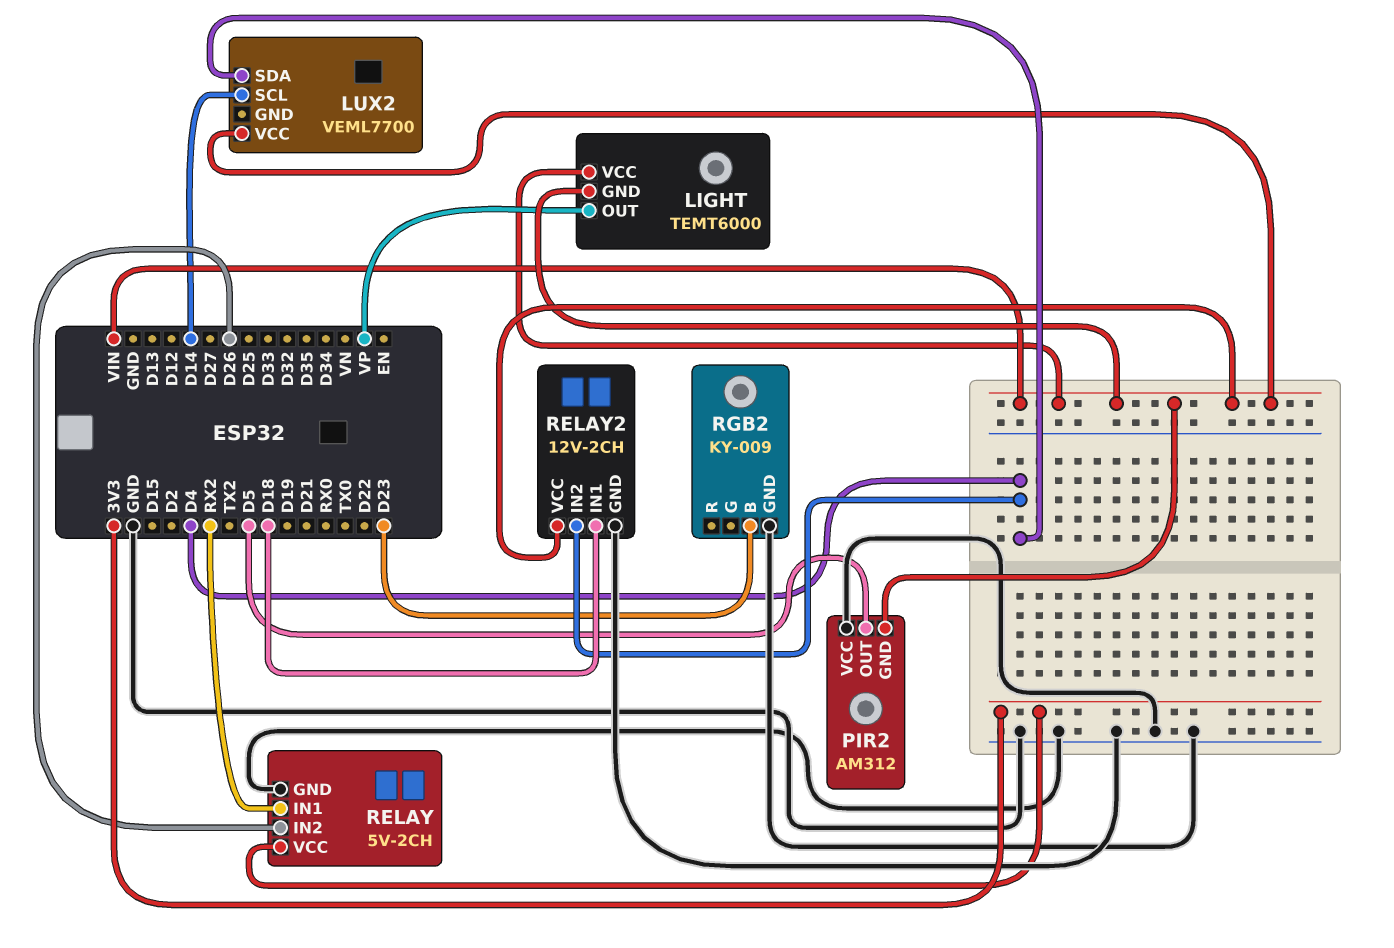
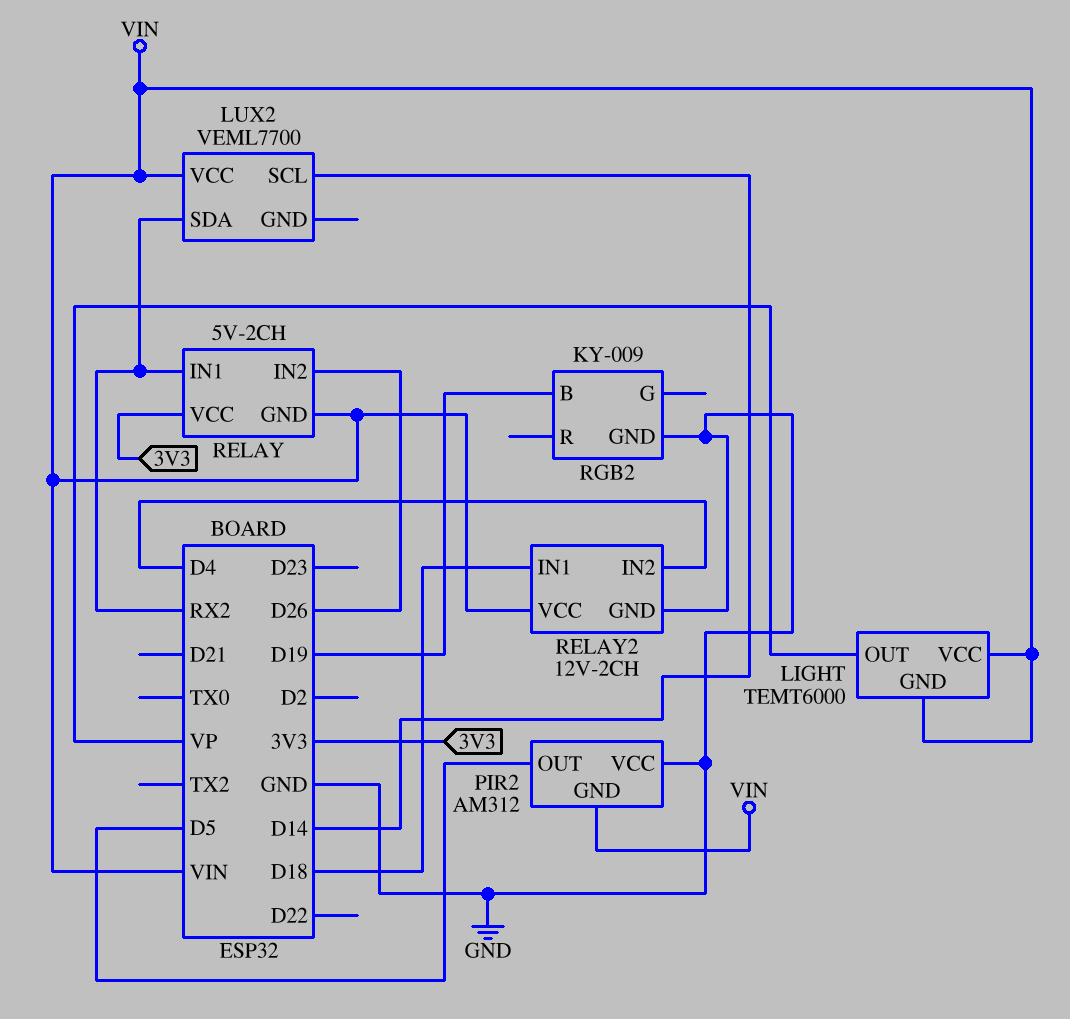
LUX2 pin SDA: D4 -> RX2
RELAY pin GND: GND -> VIN
RGB2 pin B: D23 -> D19

